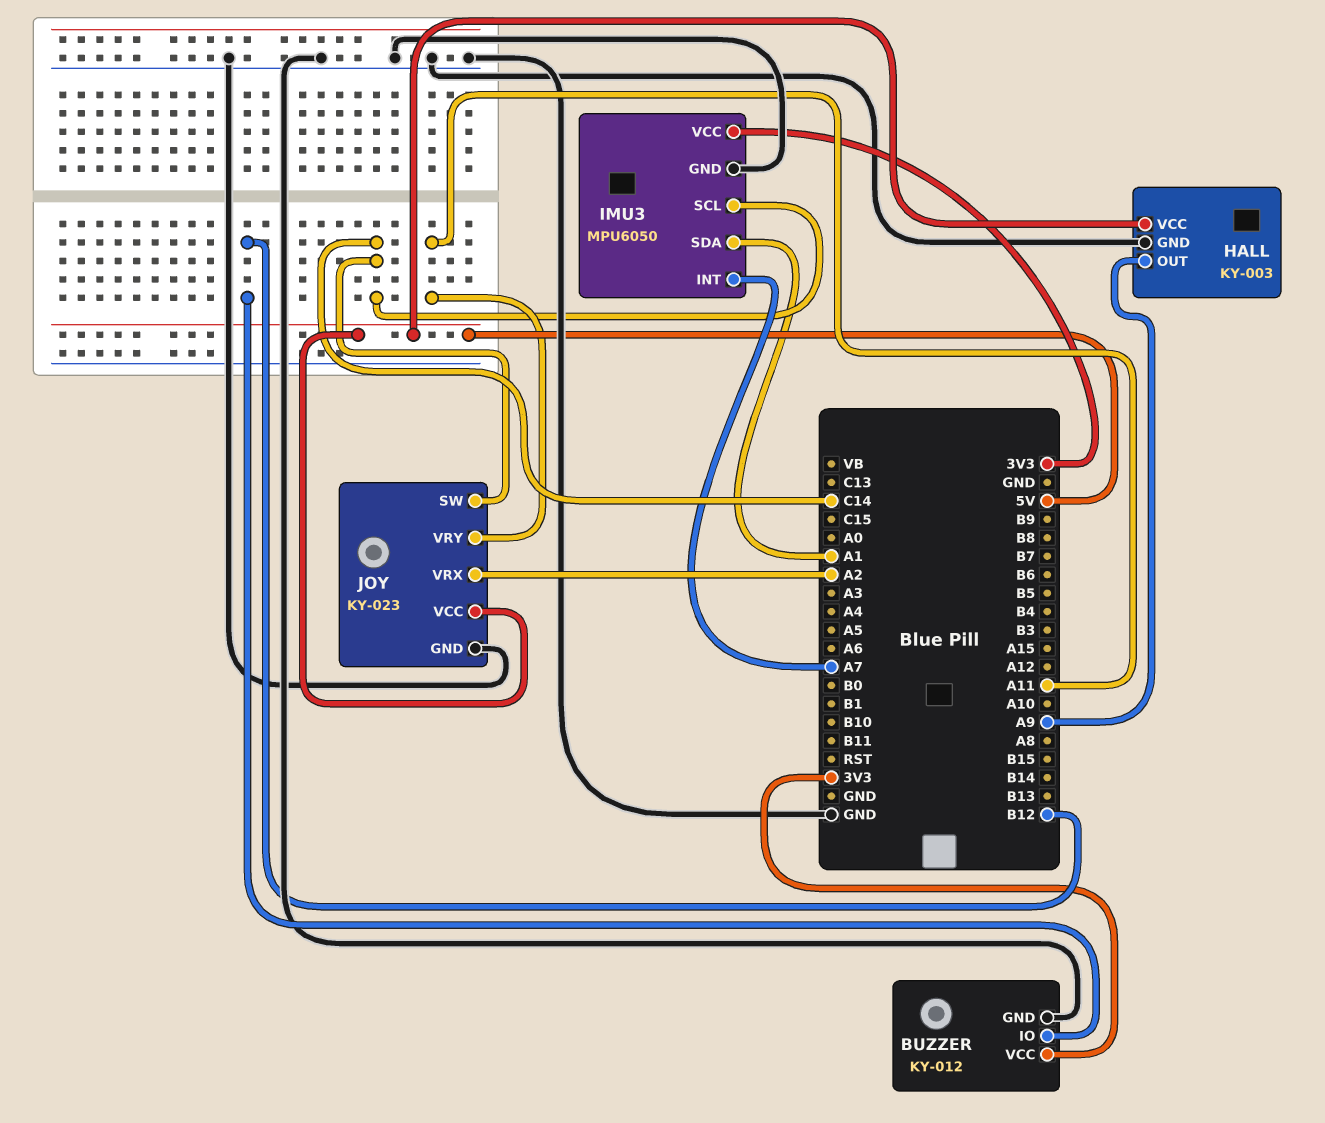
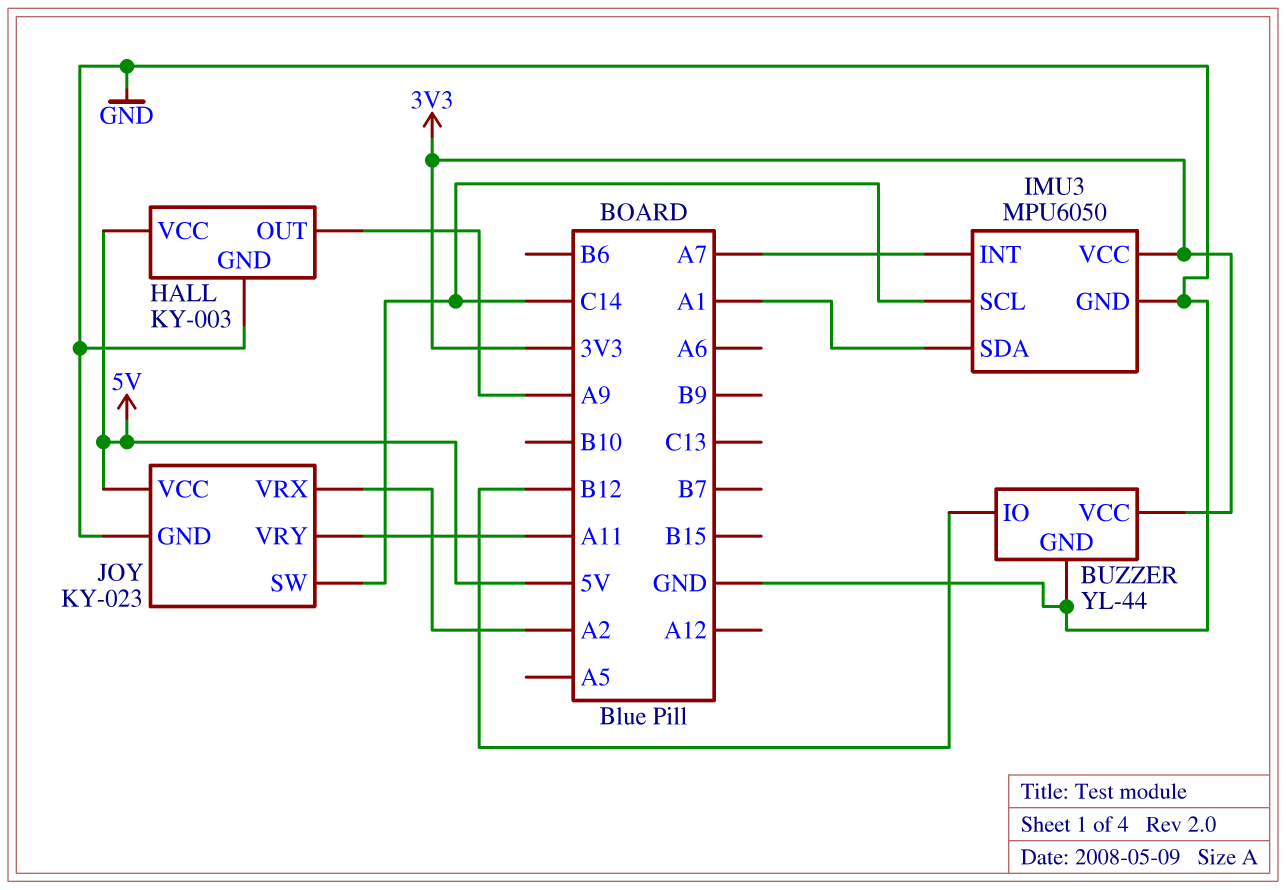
BUZZER: KY-012 -> YL-44

